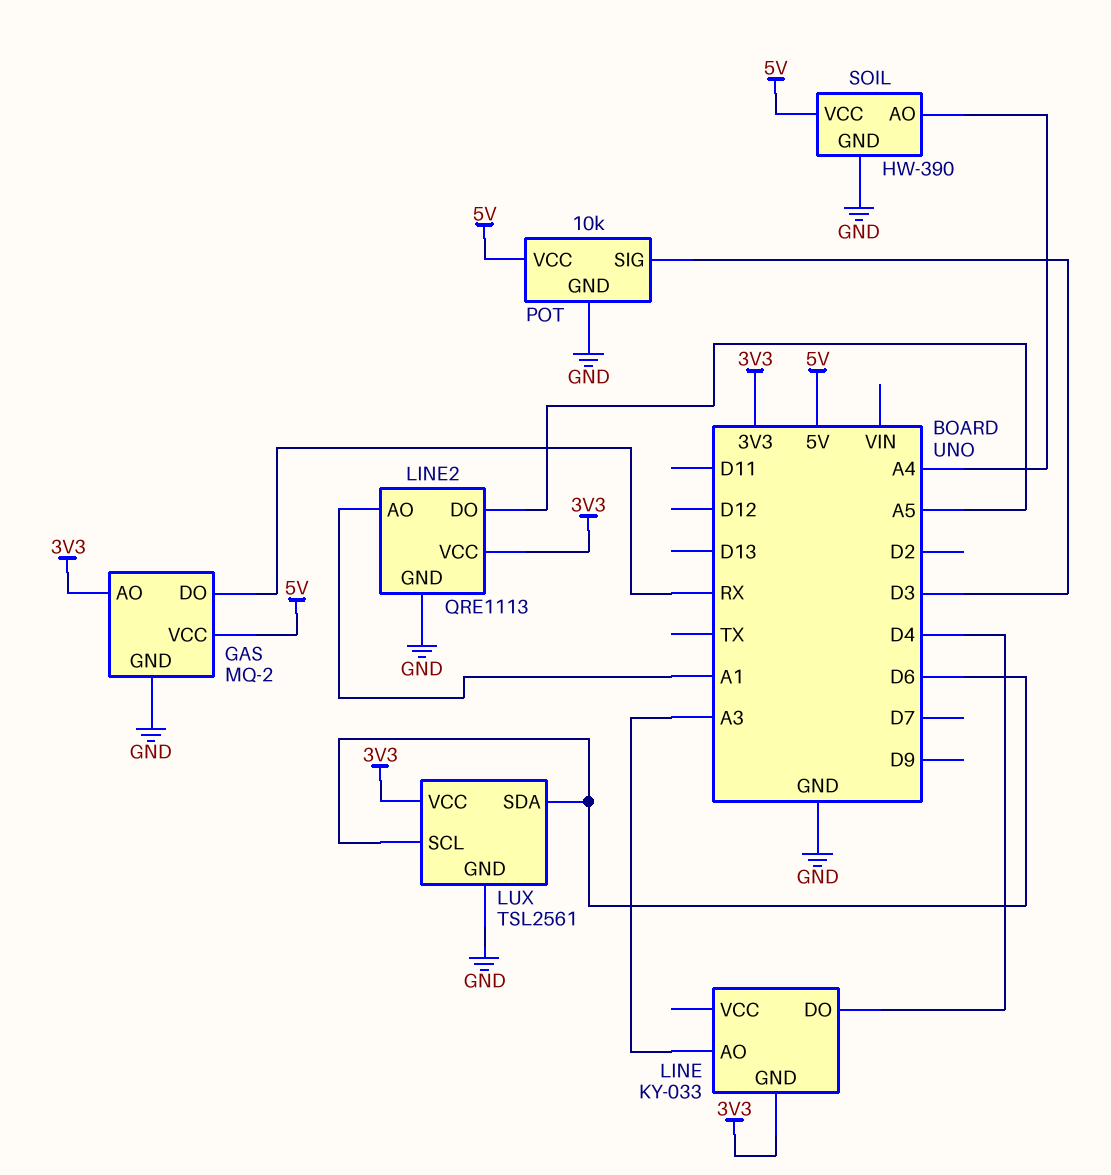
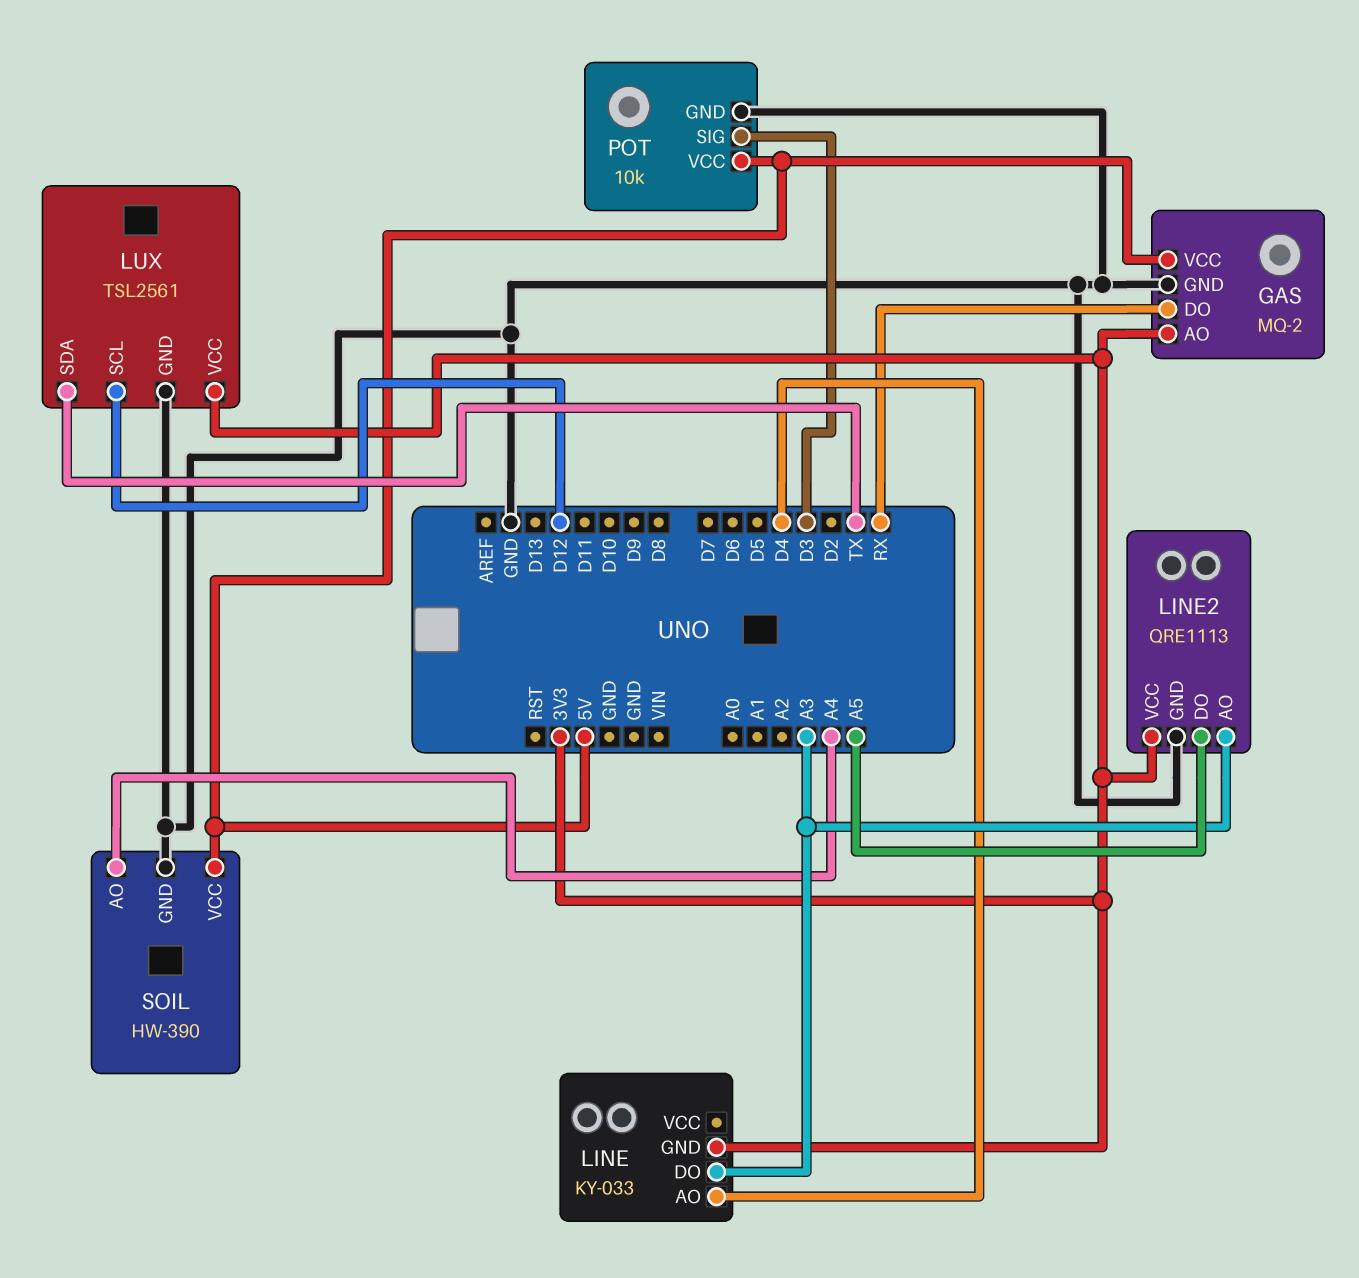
LINE pin AO: A3 -> D4
LINE pin DO: D4 -> A3
LINE2 pin AO: A1 -> A3
LUX pin SCL: D6 -> D12
LUX pin SDA: D6 -> TX

